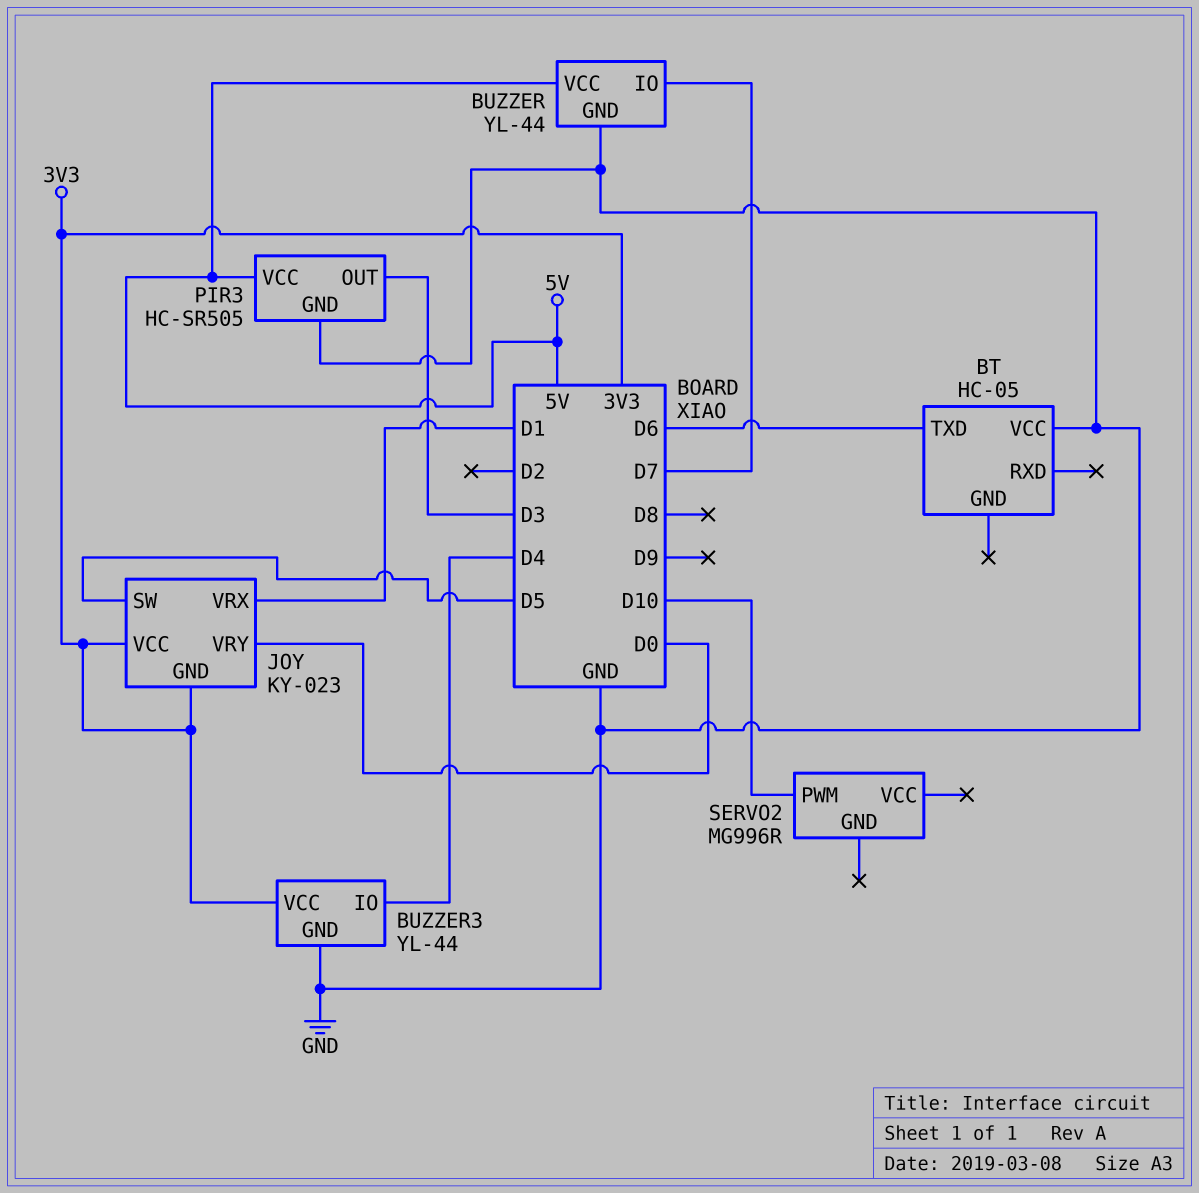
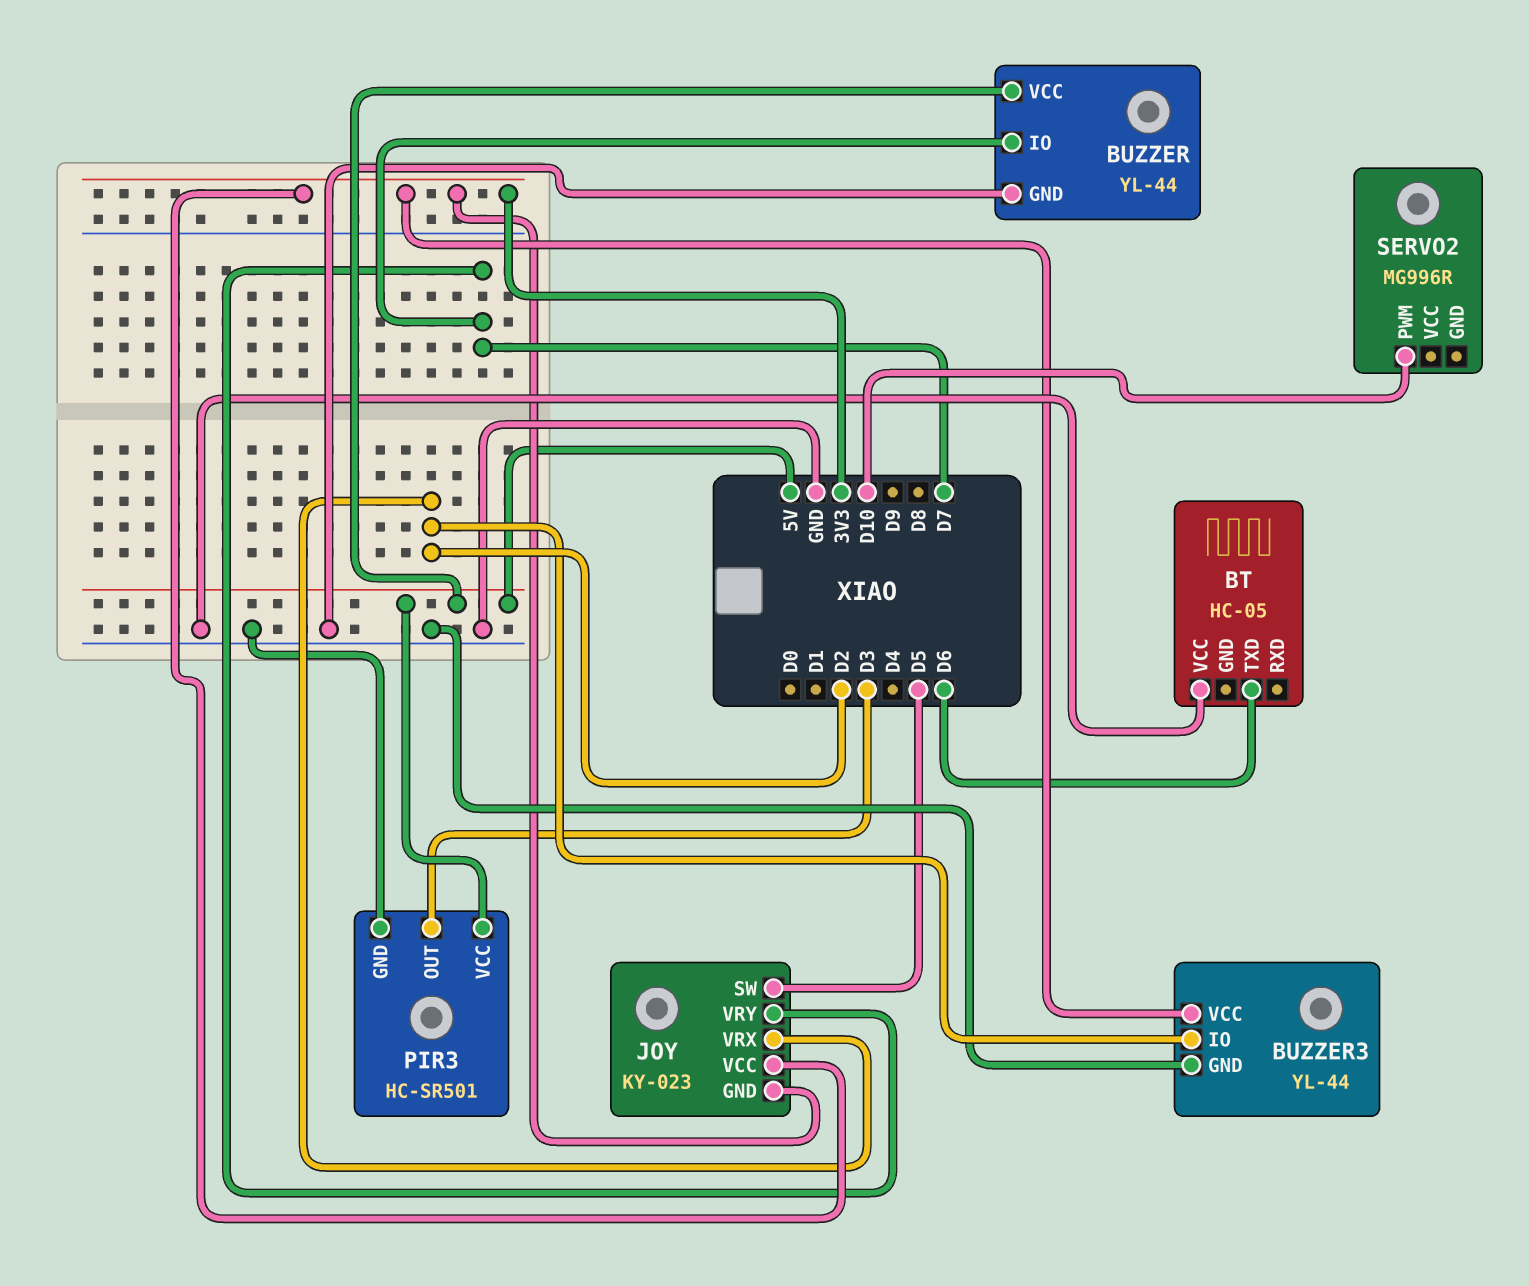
BUZZER3 pin IO: D4 -> D2
JOY pin VRX: D1 -> D2
JOY pin VRY: D0 -> D7
PIR3: HC-SR505 -> HC-SR501

